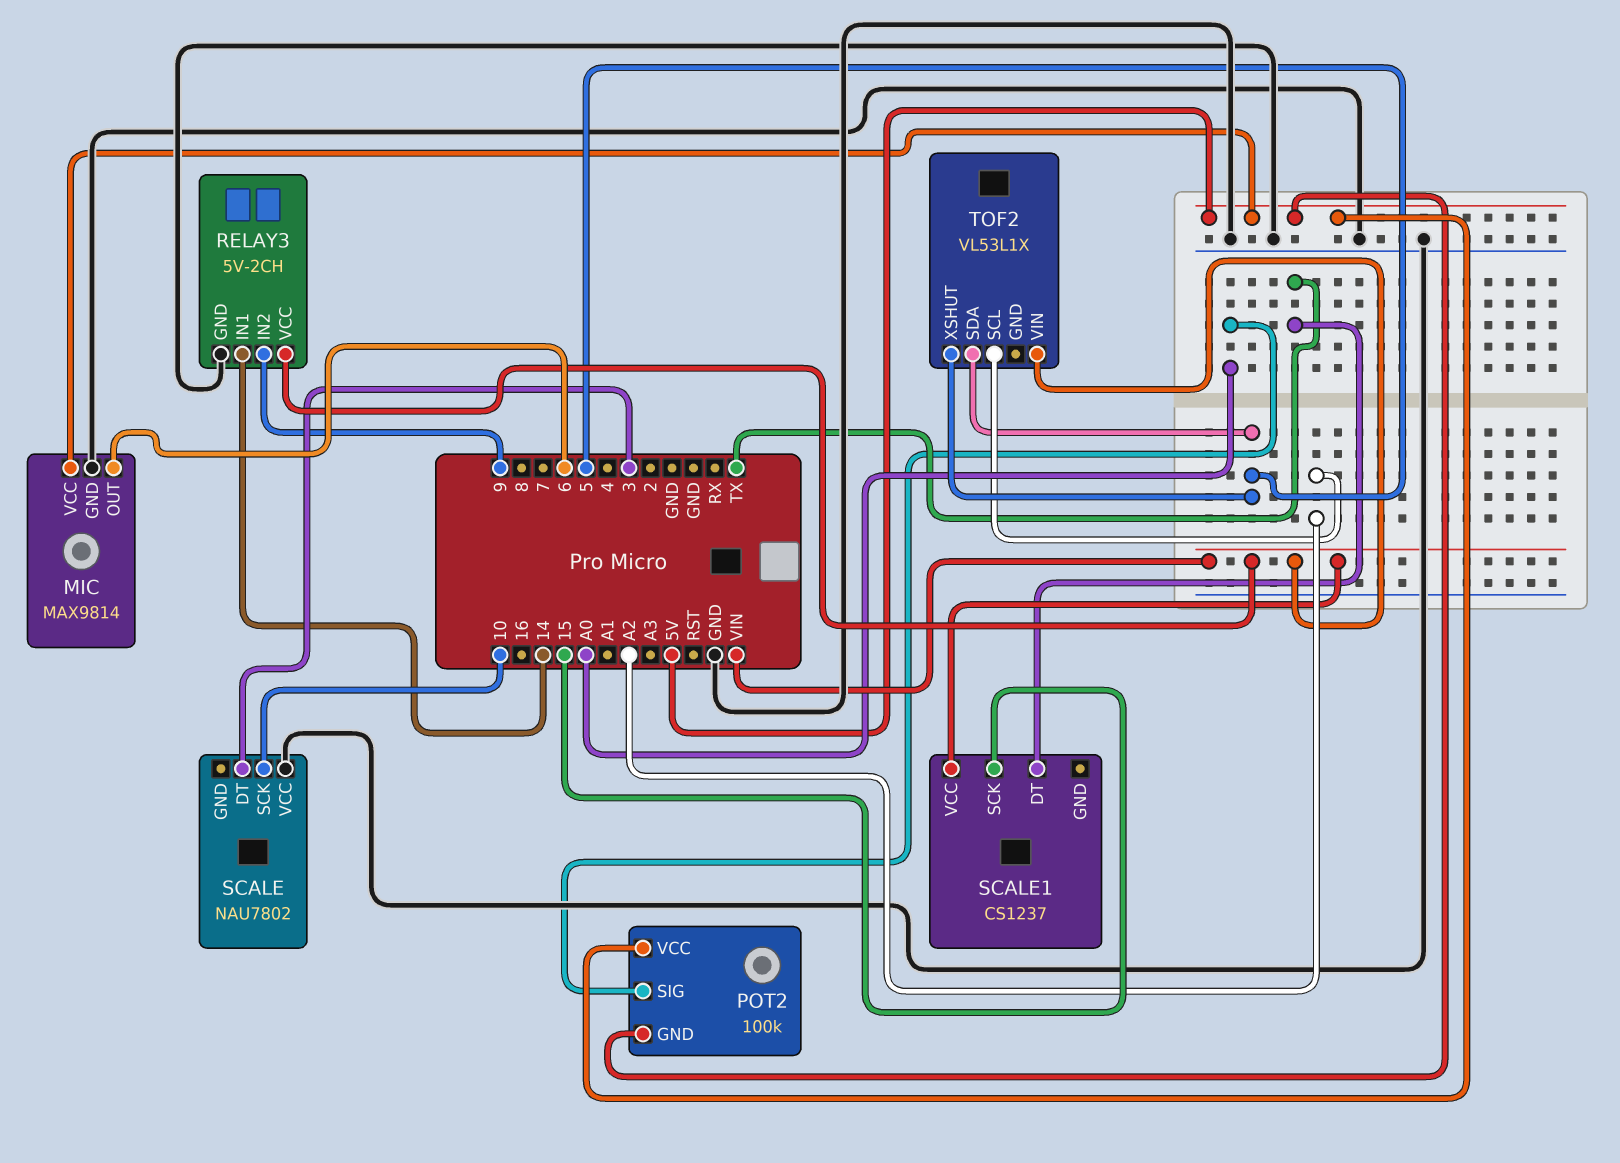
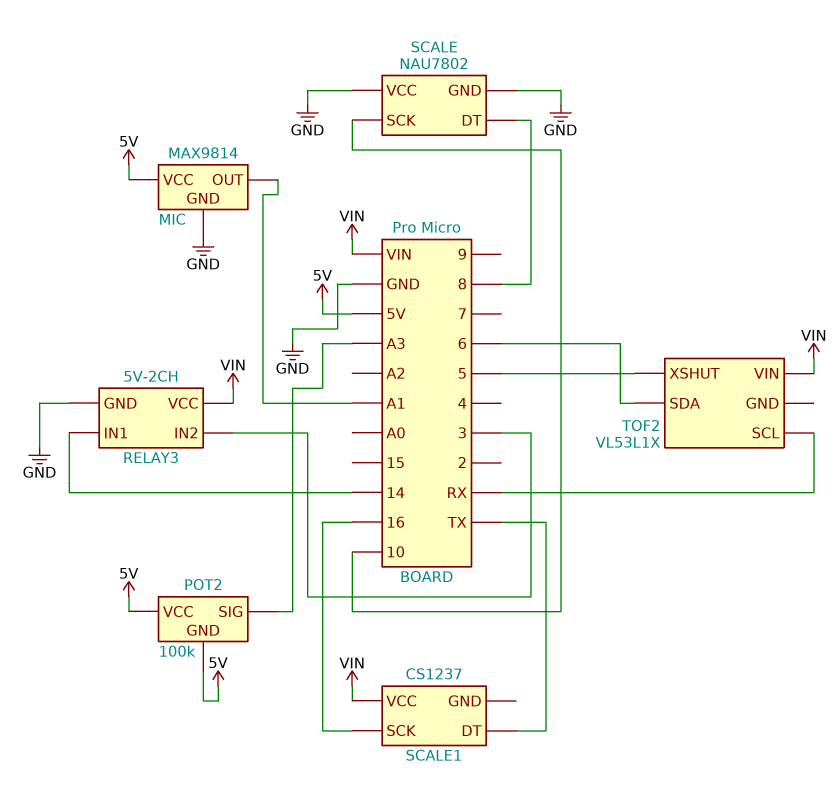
MIC pin OUT: 6 -> A1
POT2 pin SIG: A0 -> A3
RELAY3 pin IN2: 9 -> 3
SCALE pin DT: 3 -> 8
SCALE pin GND: none -> GND
SCALE1 pin SCK: 15 -> 16
TOF2 pin SCL: A2 -> RX
TOF2 pin SDA: 5 -> 6

